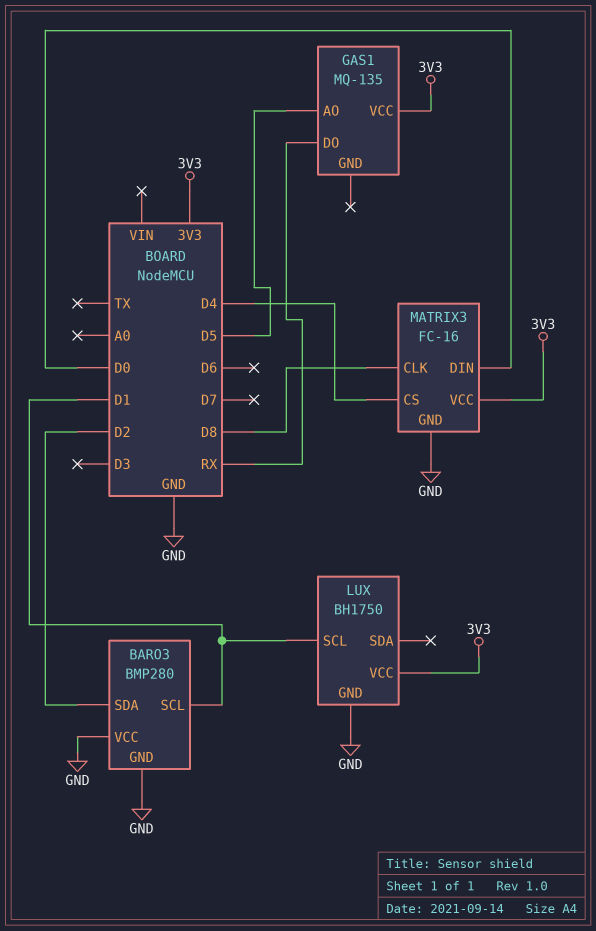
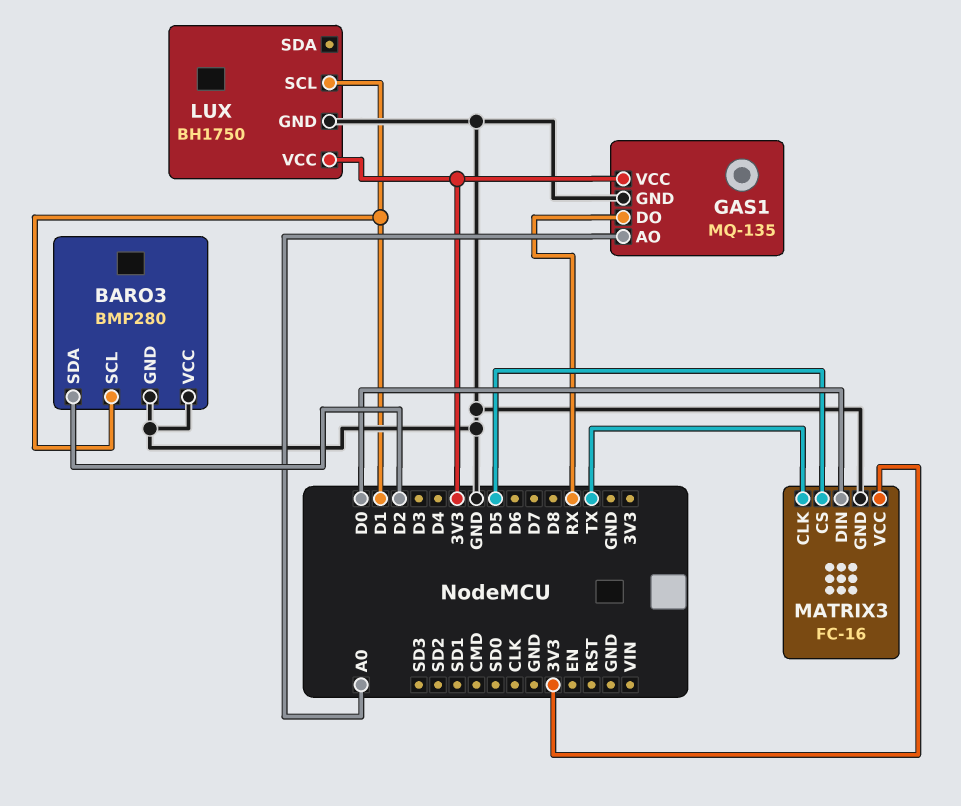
GAS1 pin AO: D5 -> A0
GAS1 pin GND: none -> GND
MATRIX3 pin CLK: D8 -> TX
MATRIX3 pin CS: D4 -> D5

